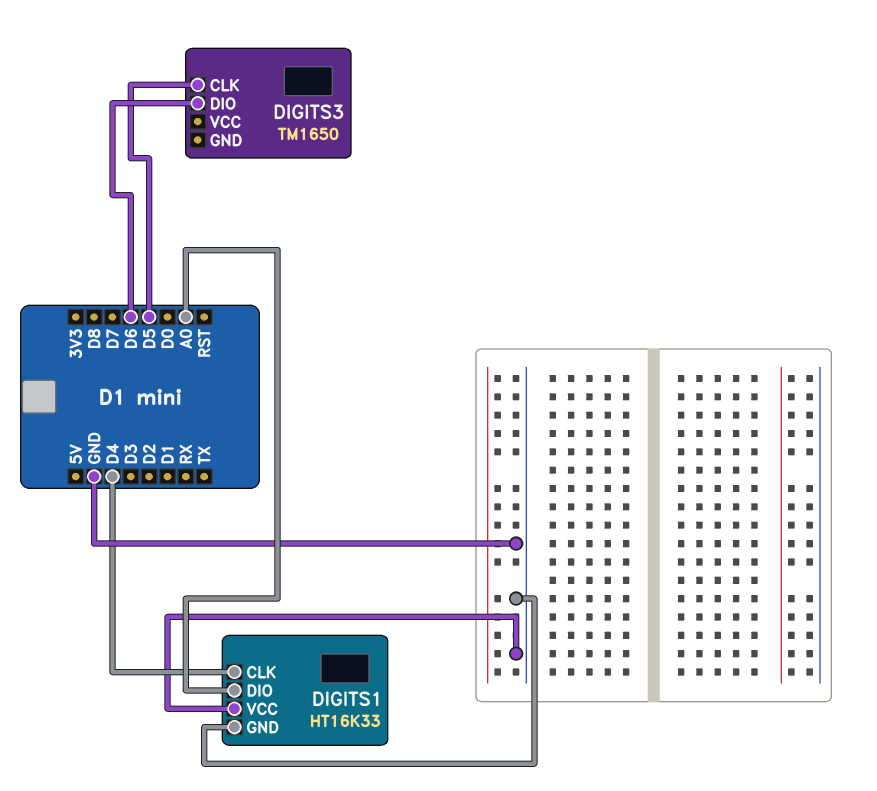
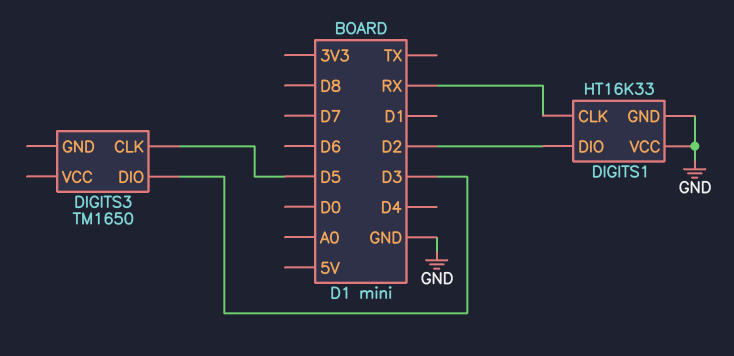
DIGITS1 pin CLK: D4 -> RX
DIGITS1 pin DIO: A0 -> D2
DIGITS3 pin DIO: D6 -> D3

